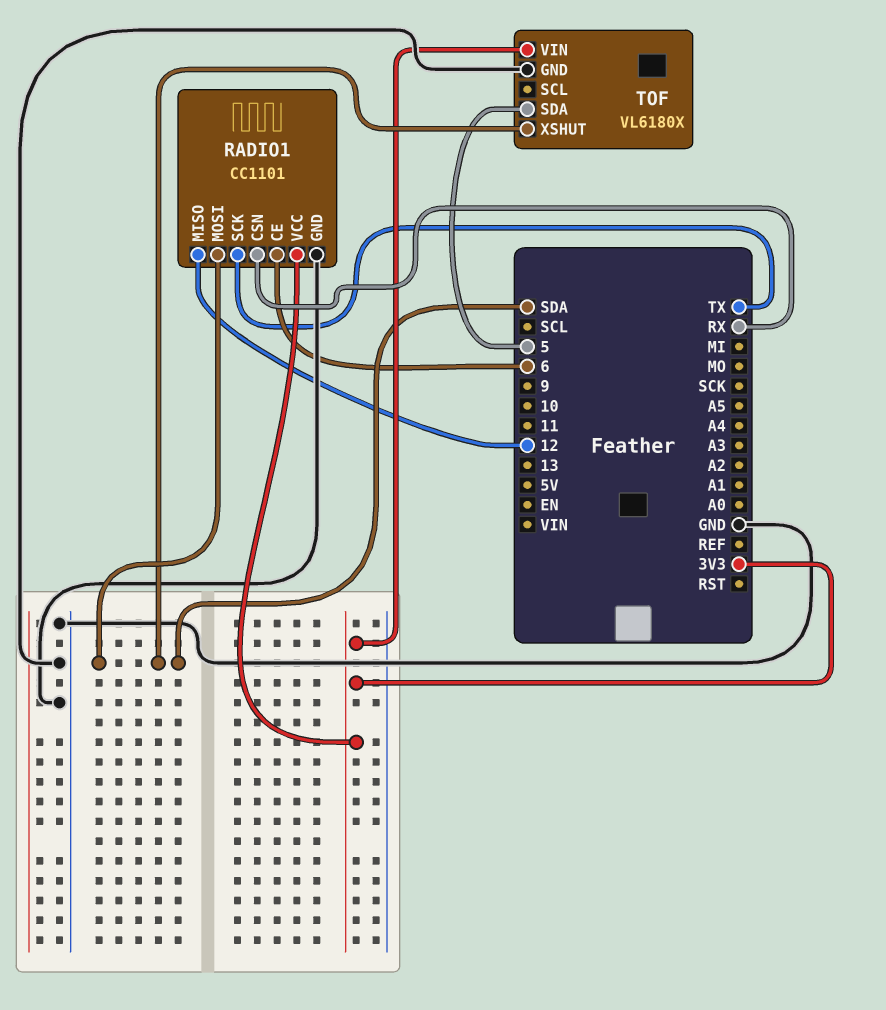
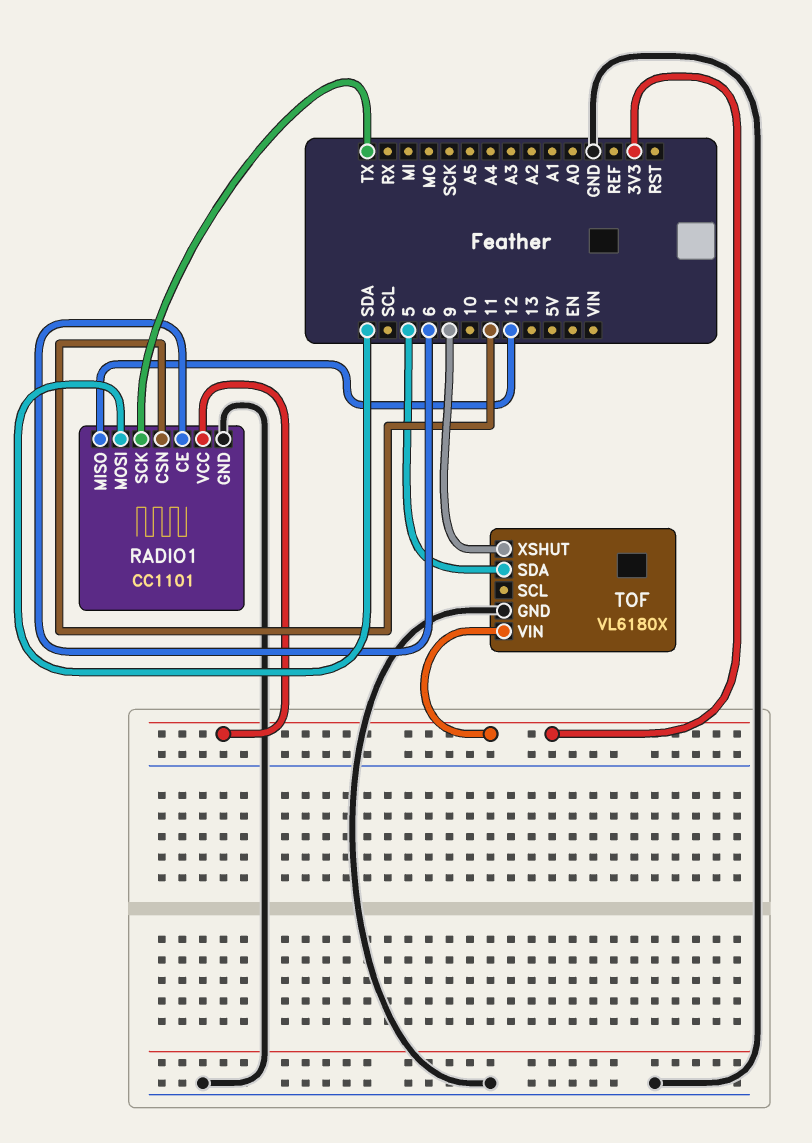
RADIO1 pin CSN: RX -> 11
TOF pin XSHUT: SDA -> 9

